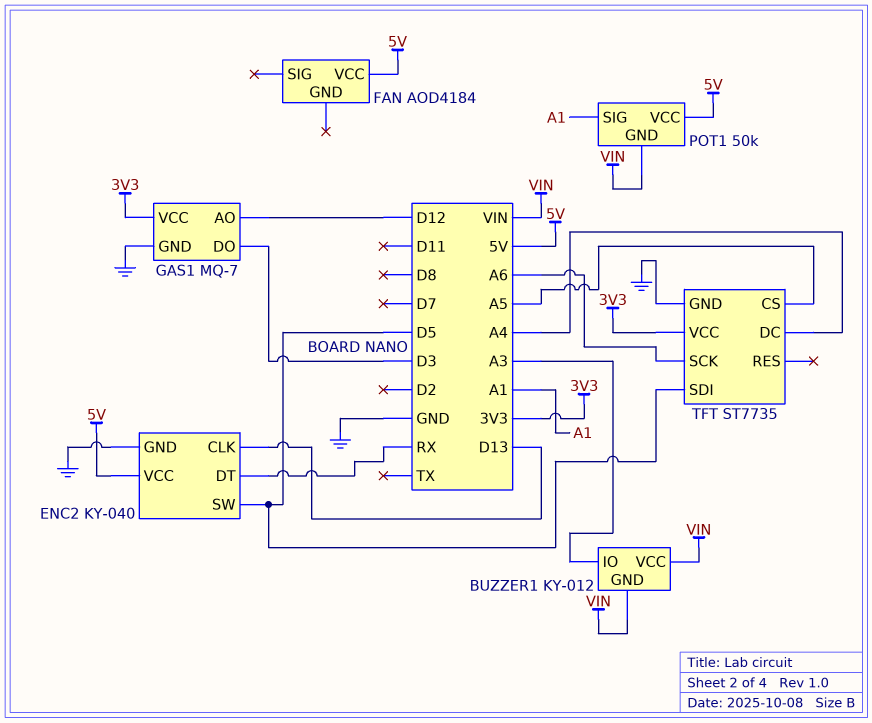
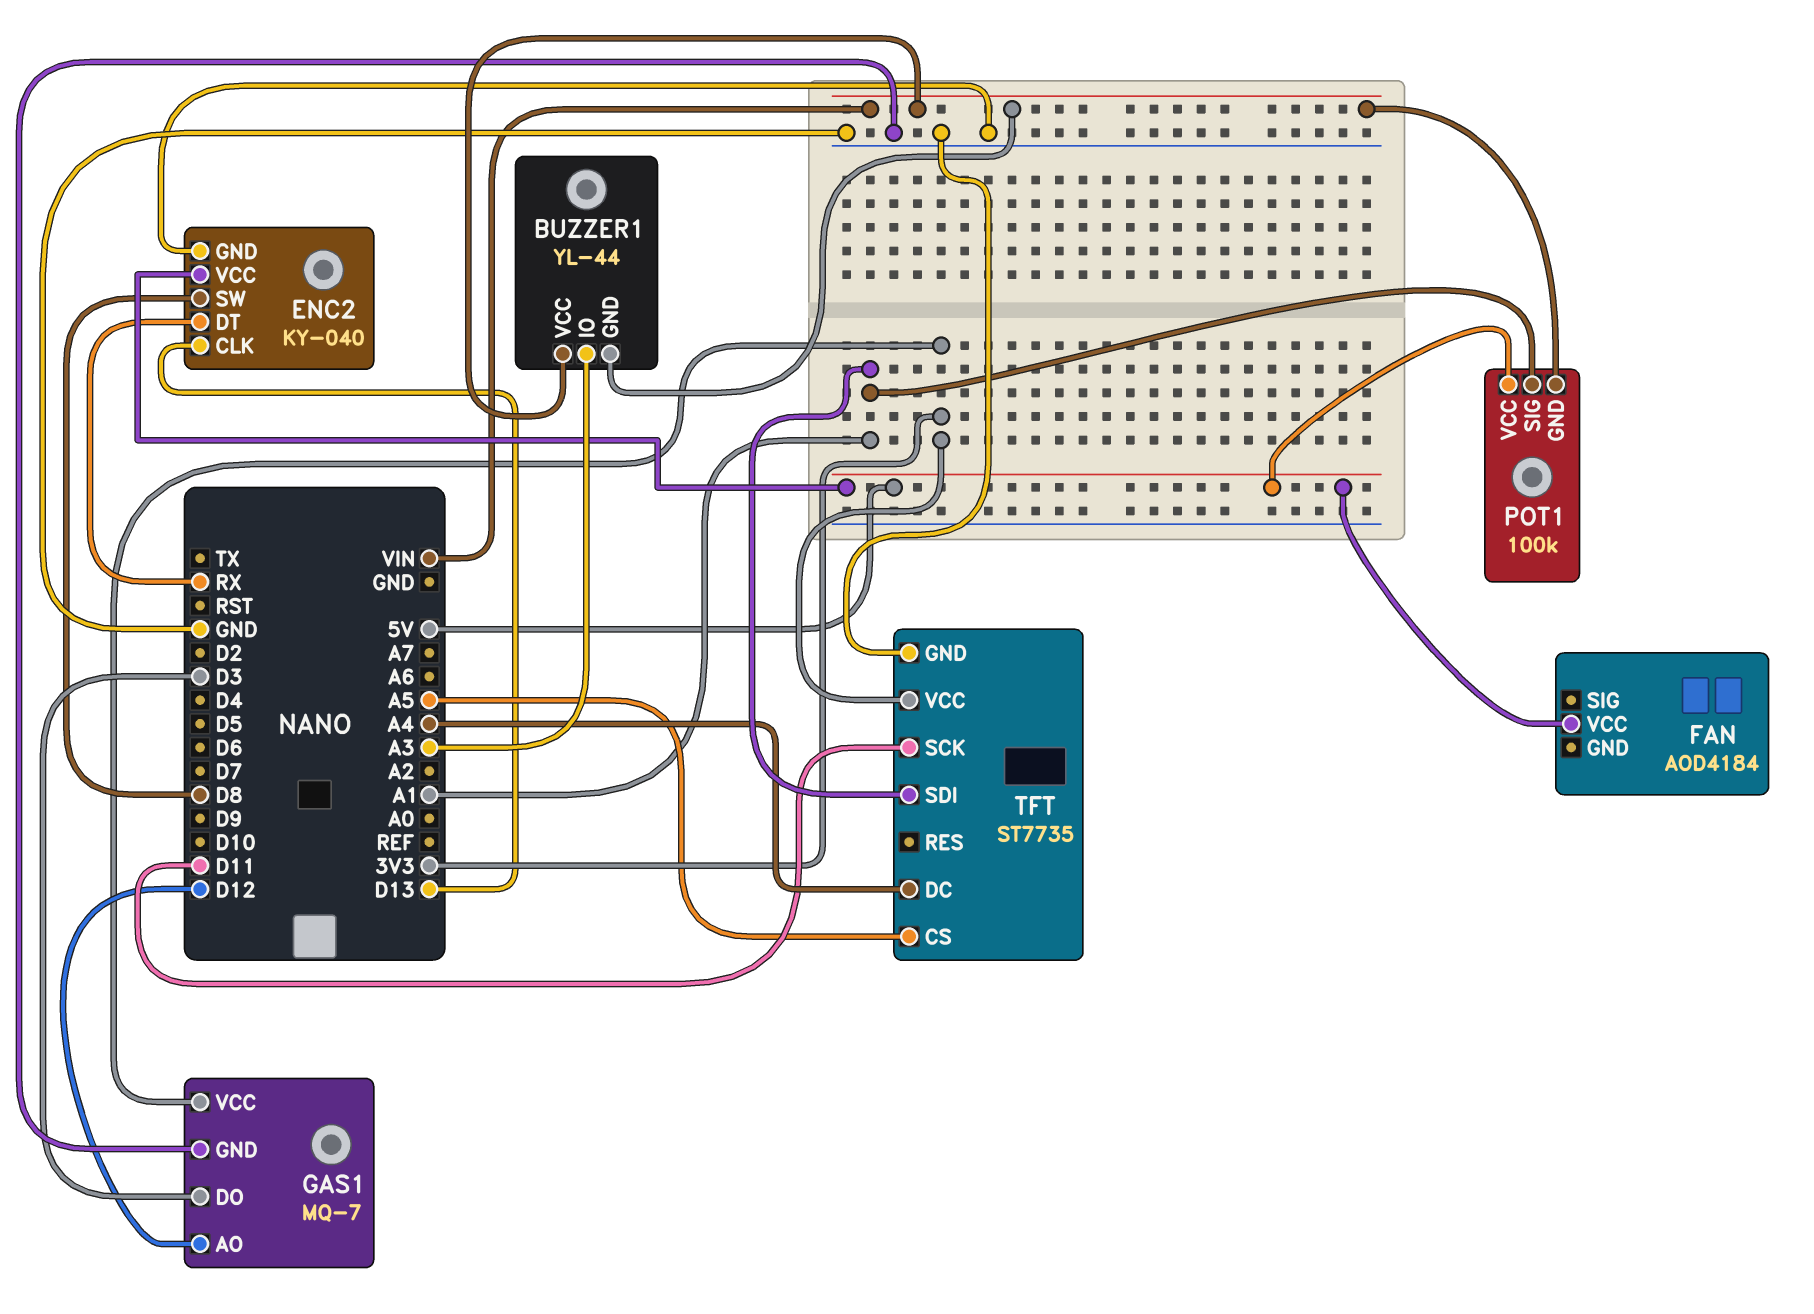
BUZZER1: KY-012 -> YL-44
ENC2 pin SW: D5 -> D8
POT1: 50k -> 100k
TFT pin SCK: A6 -> D11
TFT pin SDI: D5 -> A1

